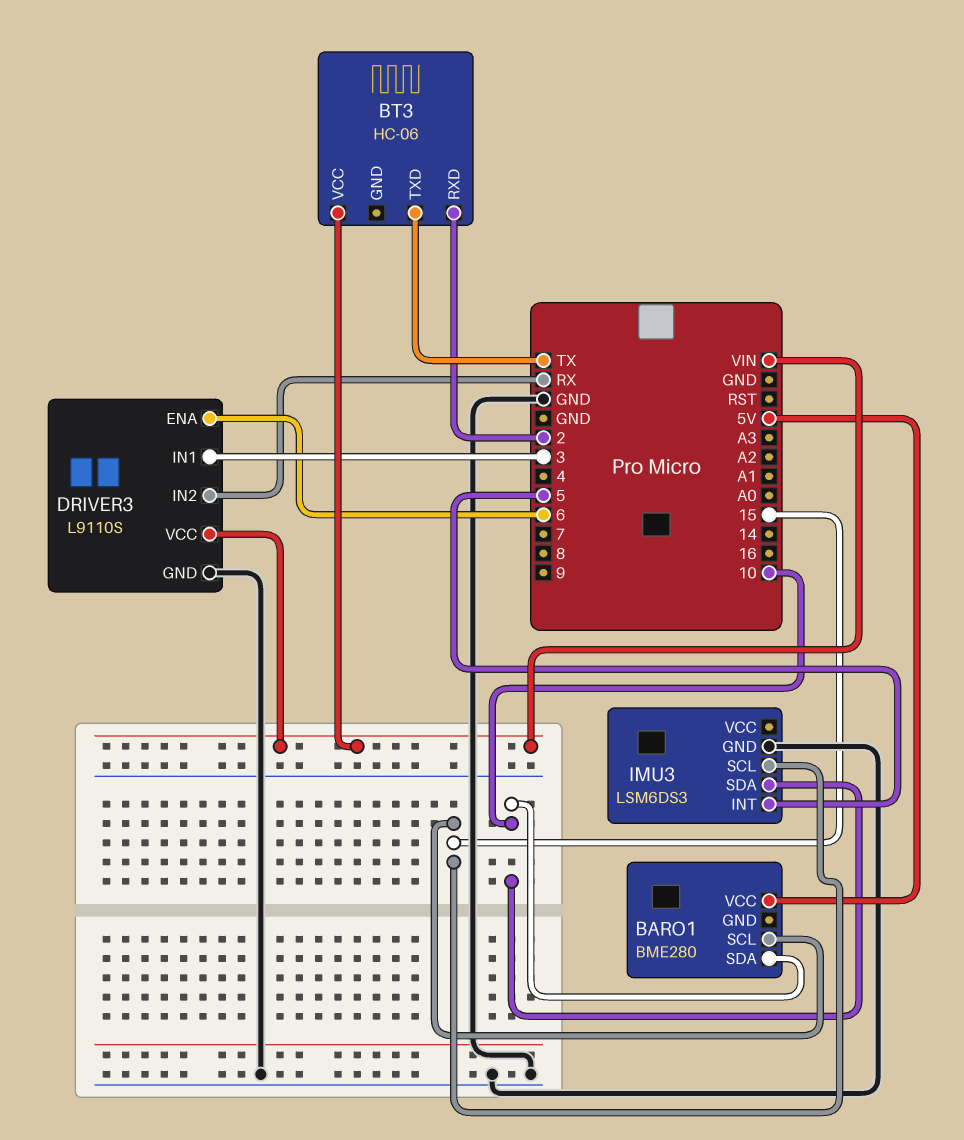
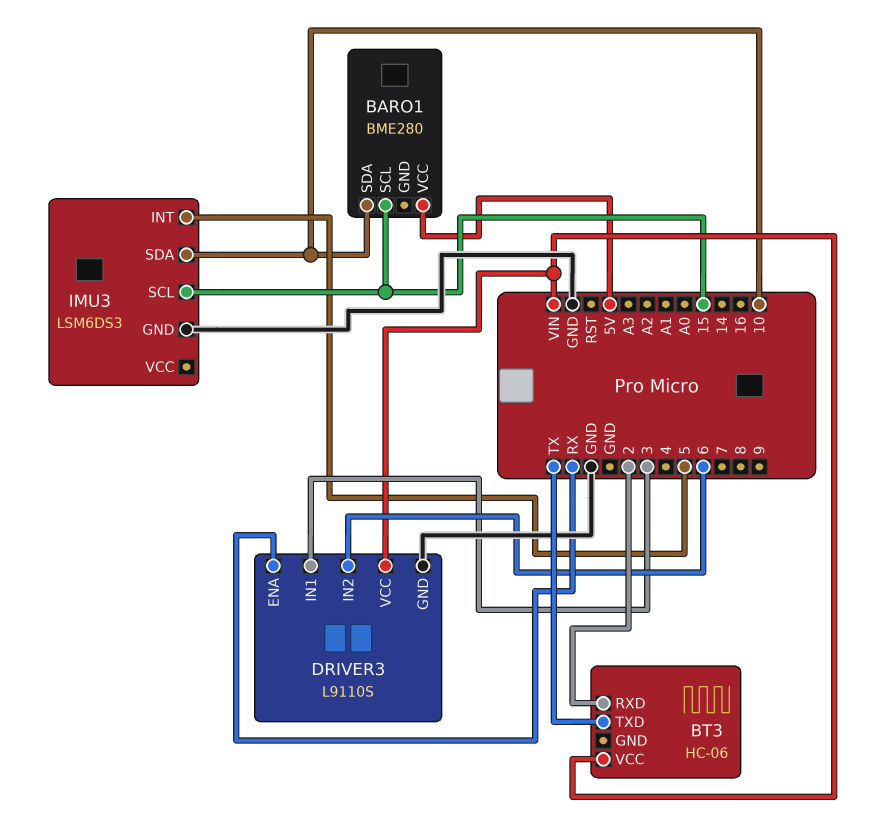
DRIVER3 pin ENA: 6 -> RX
DRIVER3 pin IN2: RX -> 6

